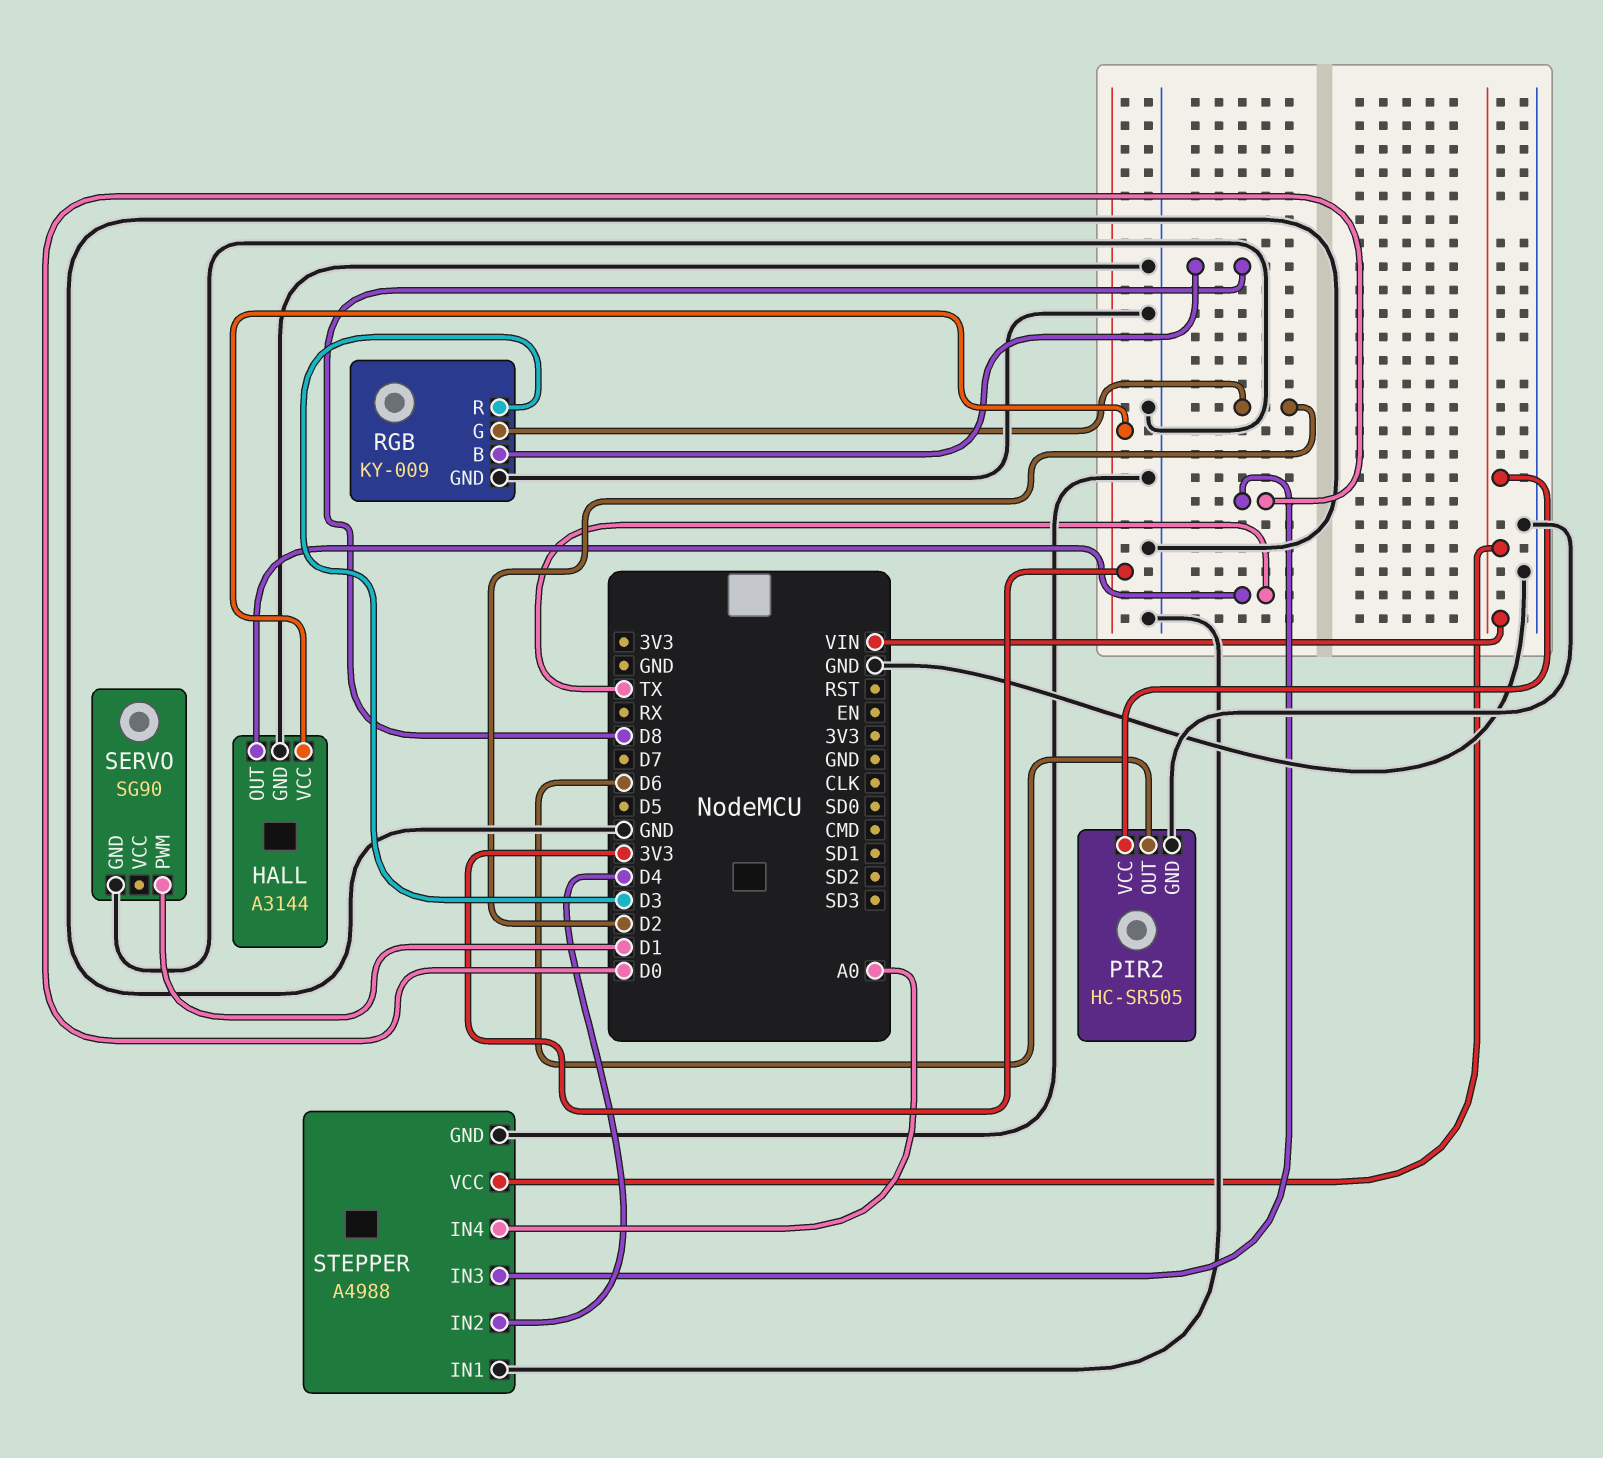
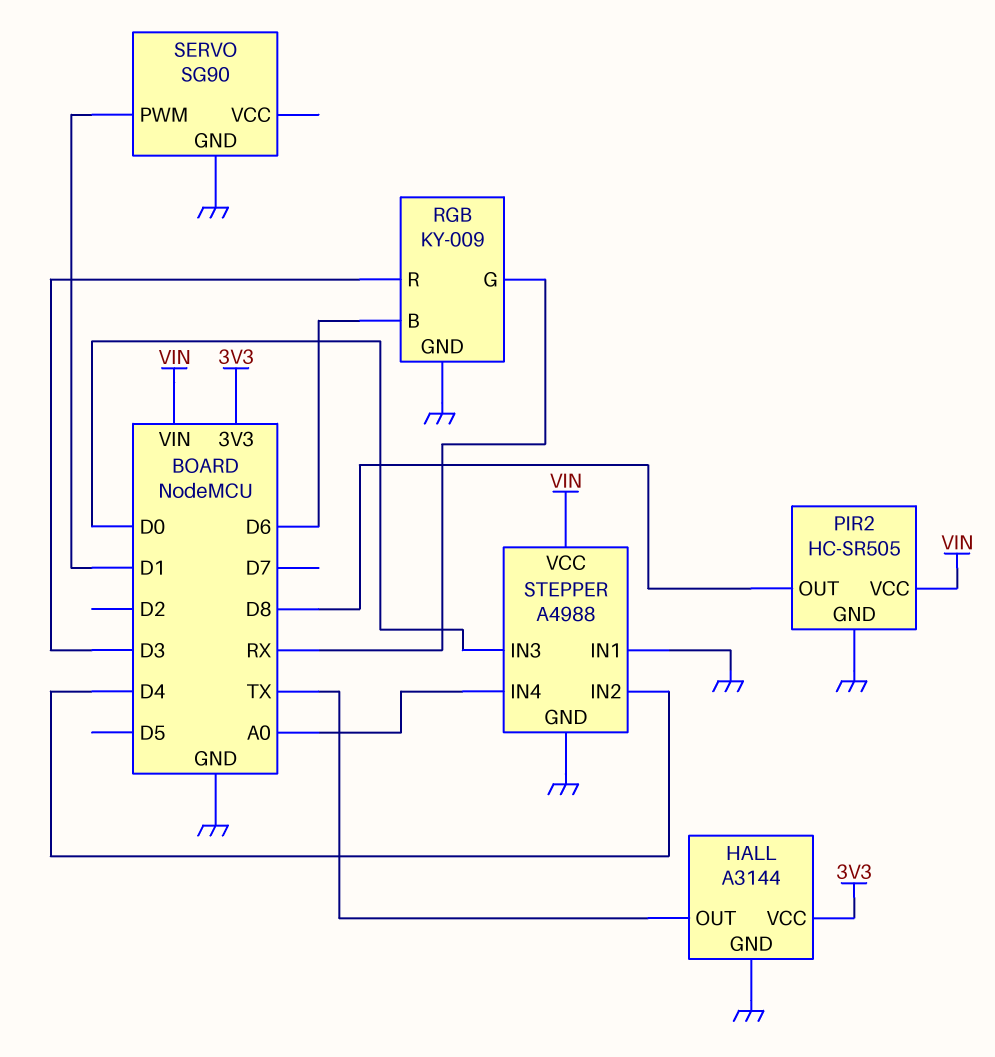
PIR2 pin OUT: D6 -> D8
RGB pin B: D8 -> D6
RGB pin G: D2 -> RX

